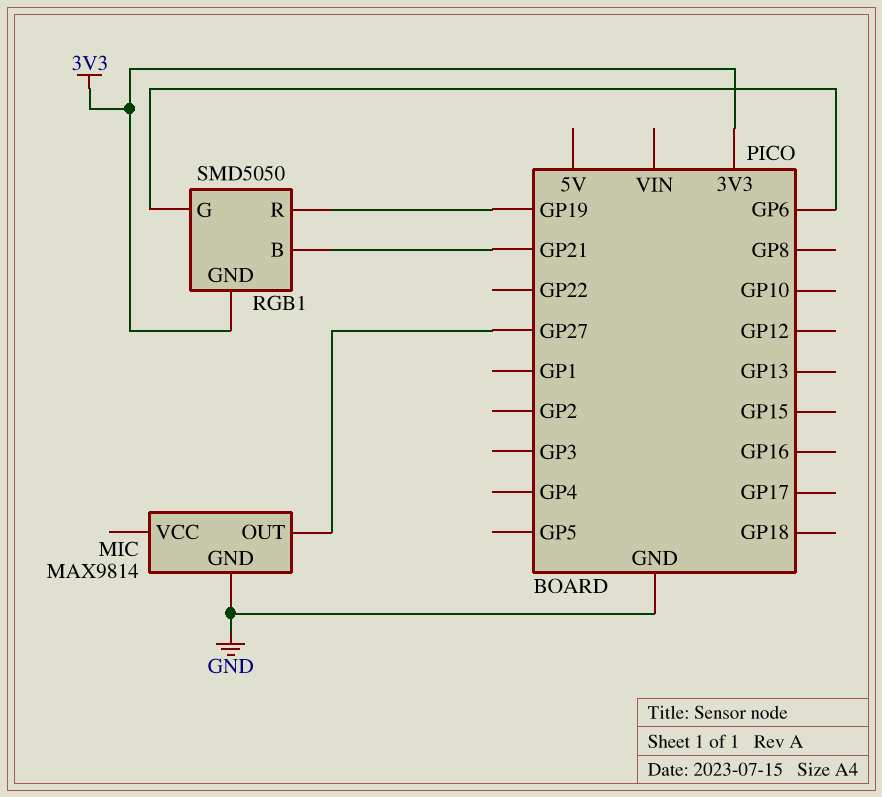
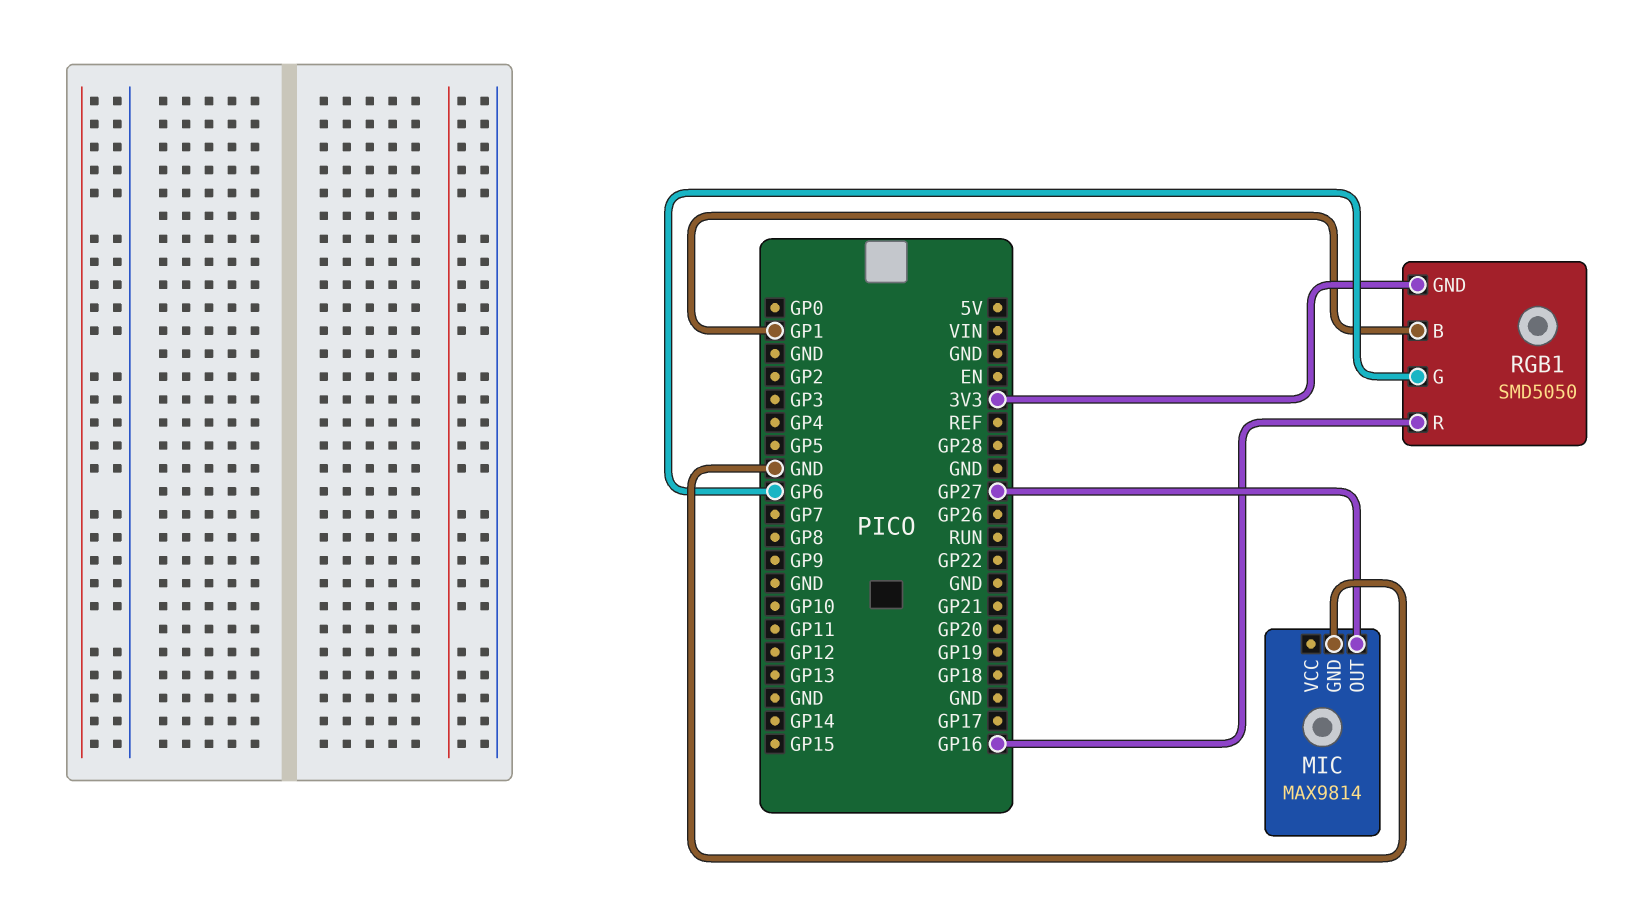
RGB1 pin B: GP21 -> GP1
RGB1 pin R: GP19 -> GP16

